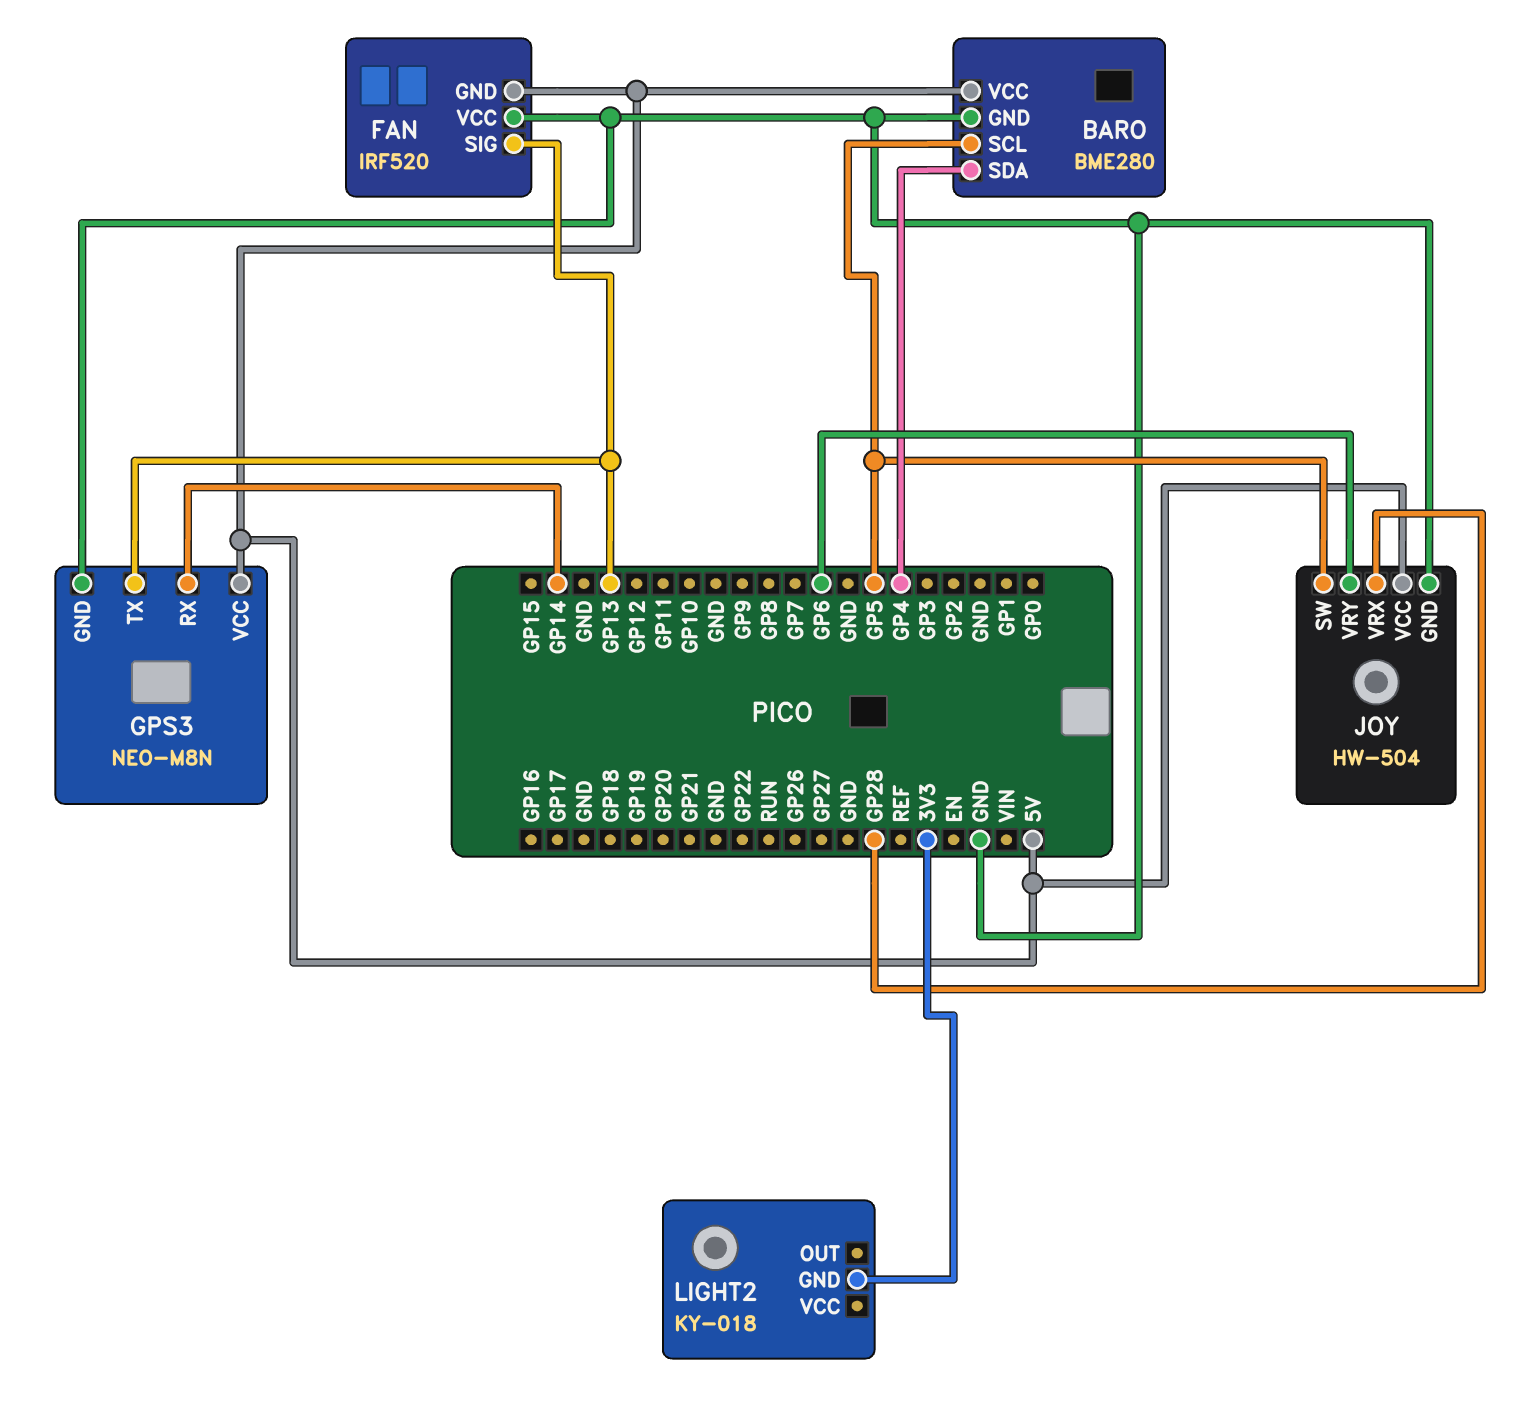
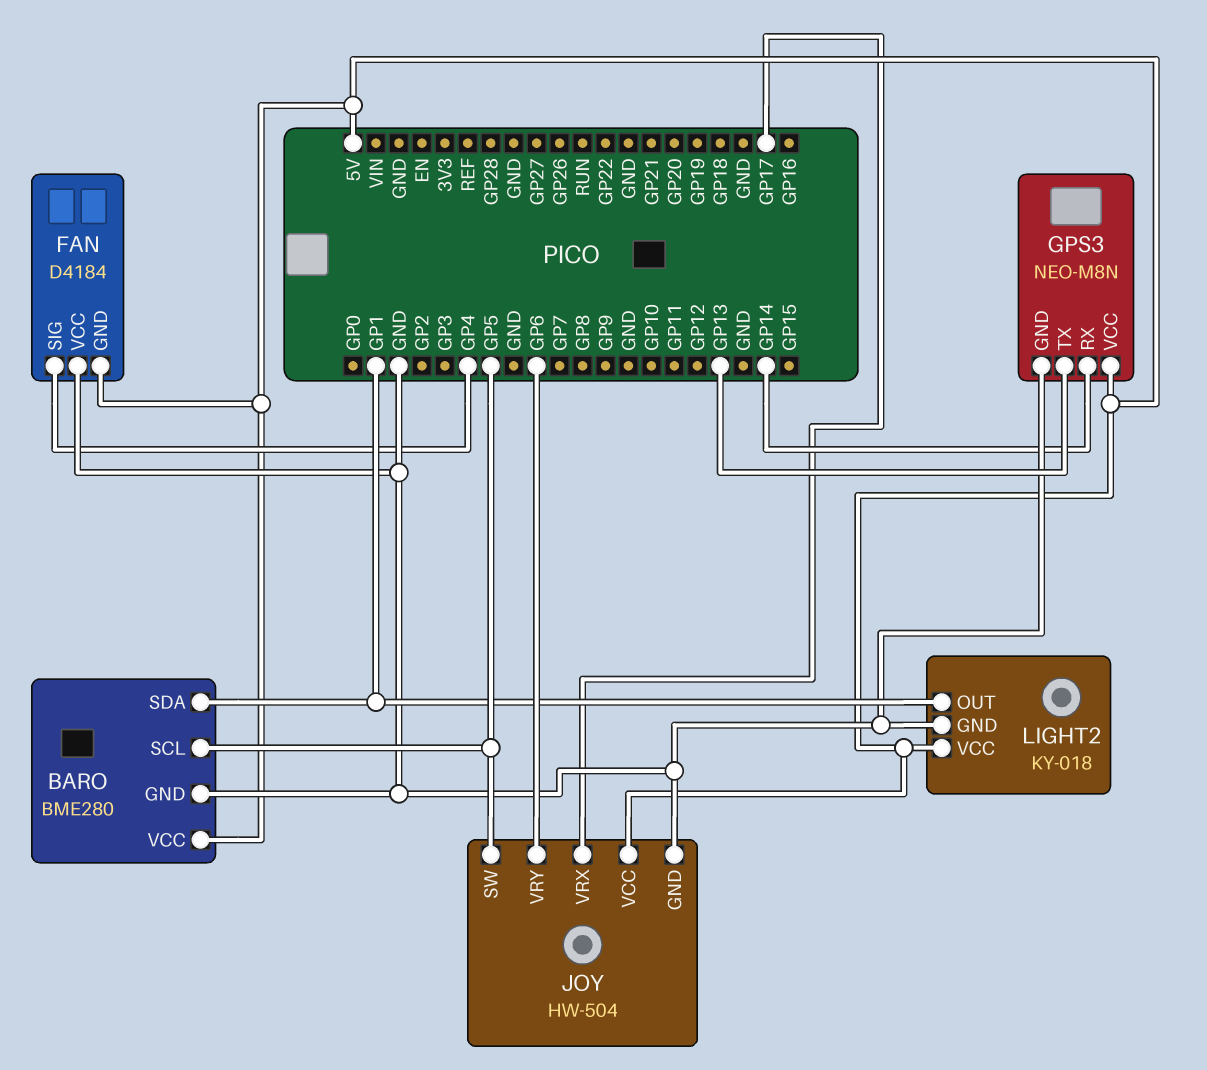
BARO pin SDA: GP4 -> GP1
FAN: IRF520 -> D4184
FAN pin SIG: GP13 -> GP4
JOY pin VRX: GP28 -> GP17
LIGHT2 pin GND: 3V3 -> GND
LIGHT2 pin OUT: none -> GP1
LIGHT2 pin VCC: none -> 5V

